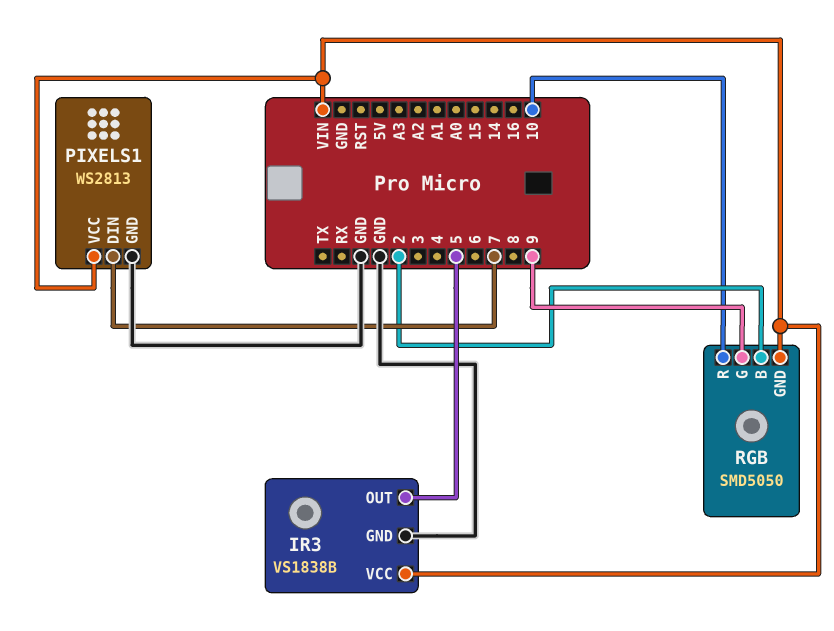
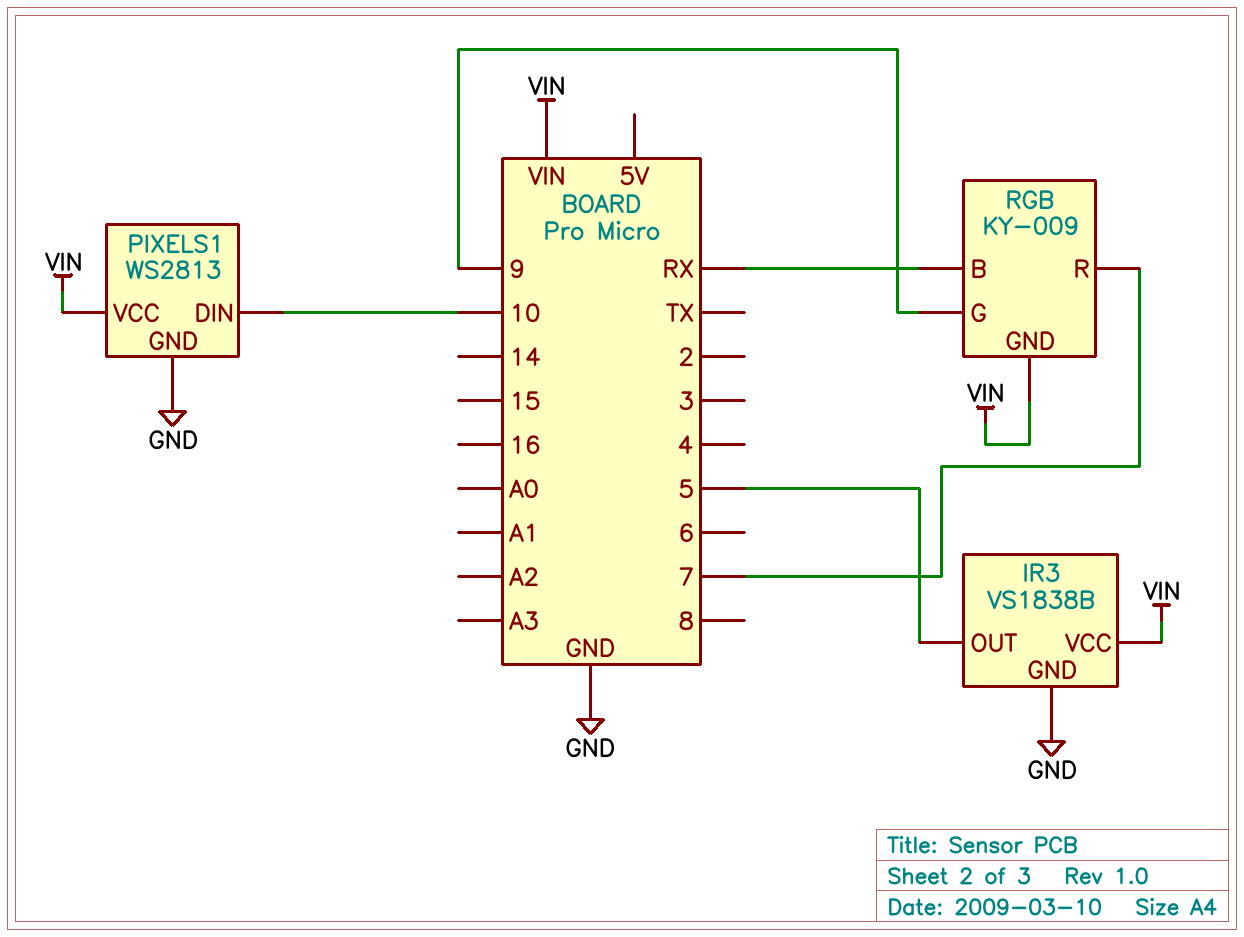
PIXELS1 pin DIN: 7 -> 10
RGB: SMD5050 -> KY-009
RGB pin B: 2 -> RX
RGB pin R: 10 -> 7

